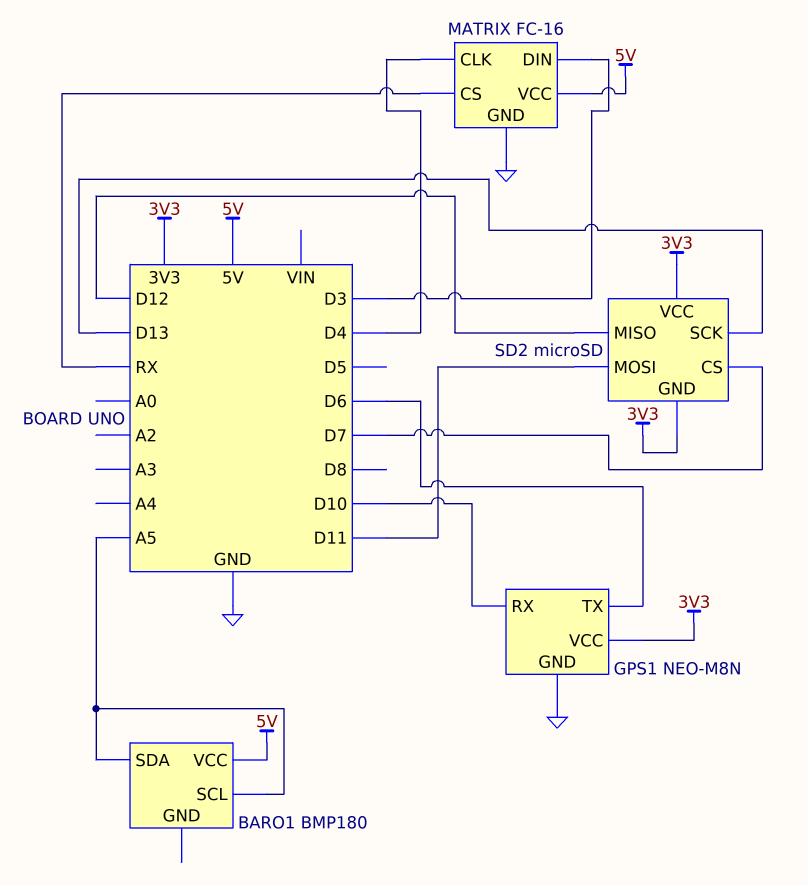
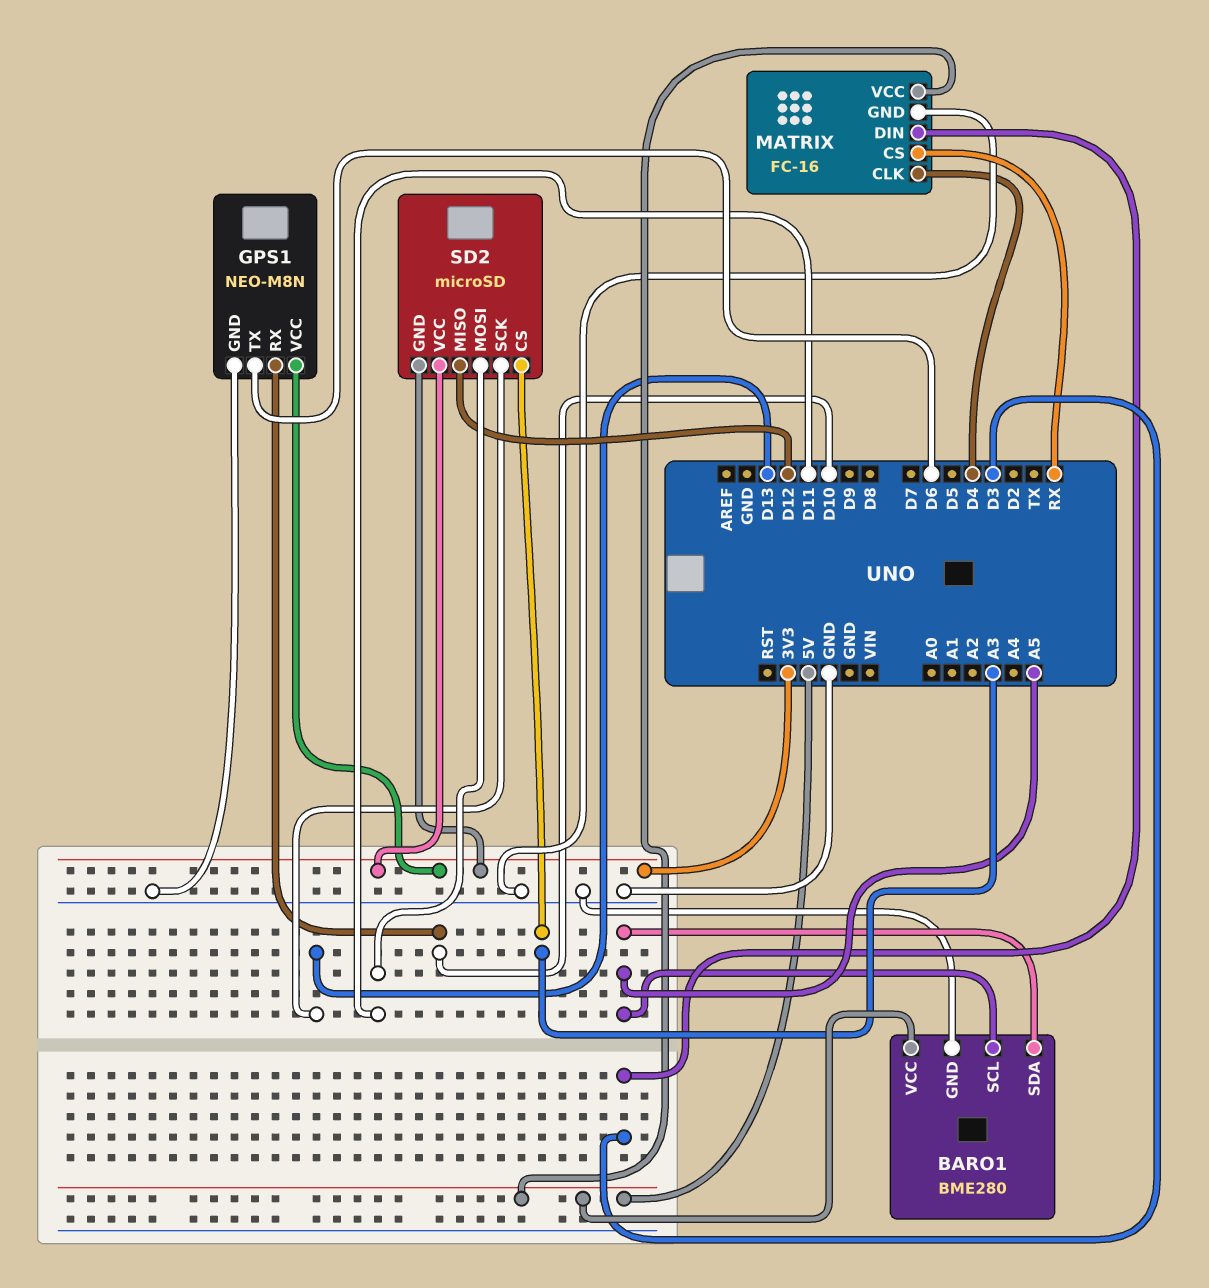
BARO1: BMP180 -> BME280
BARO1 pin GND: none -> GND
SD2 pin CS: D7 -> A3

